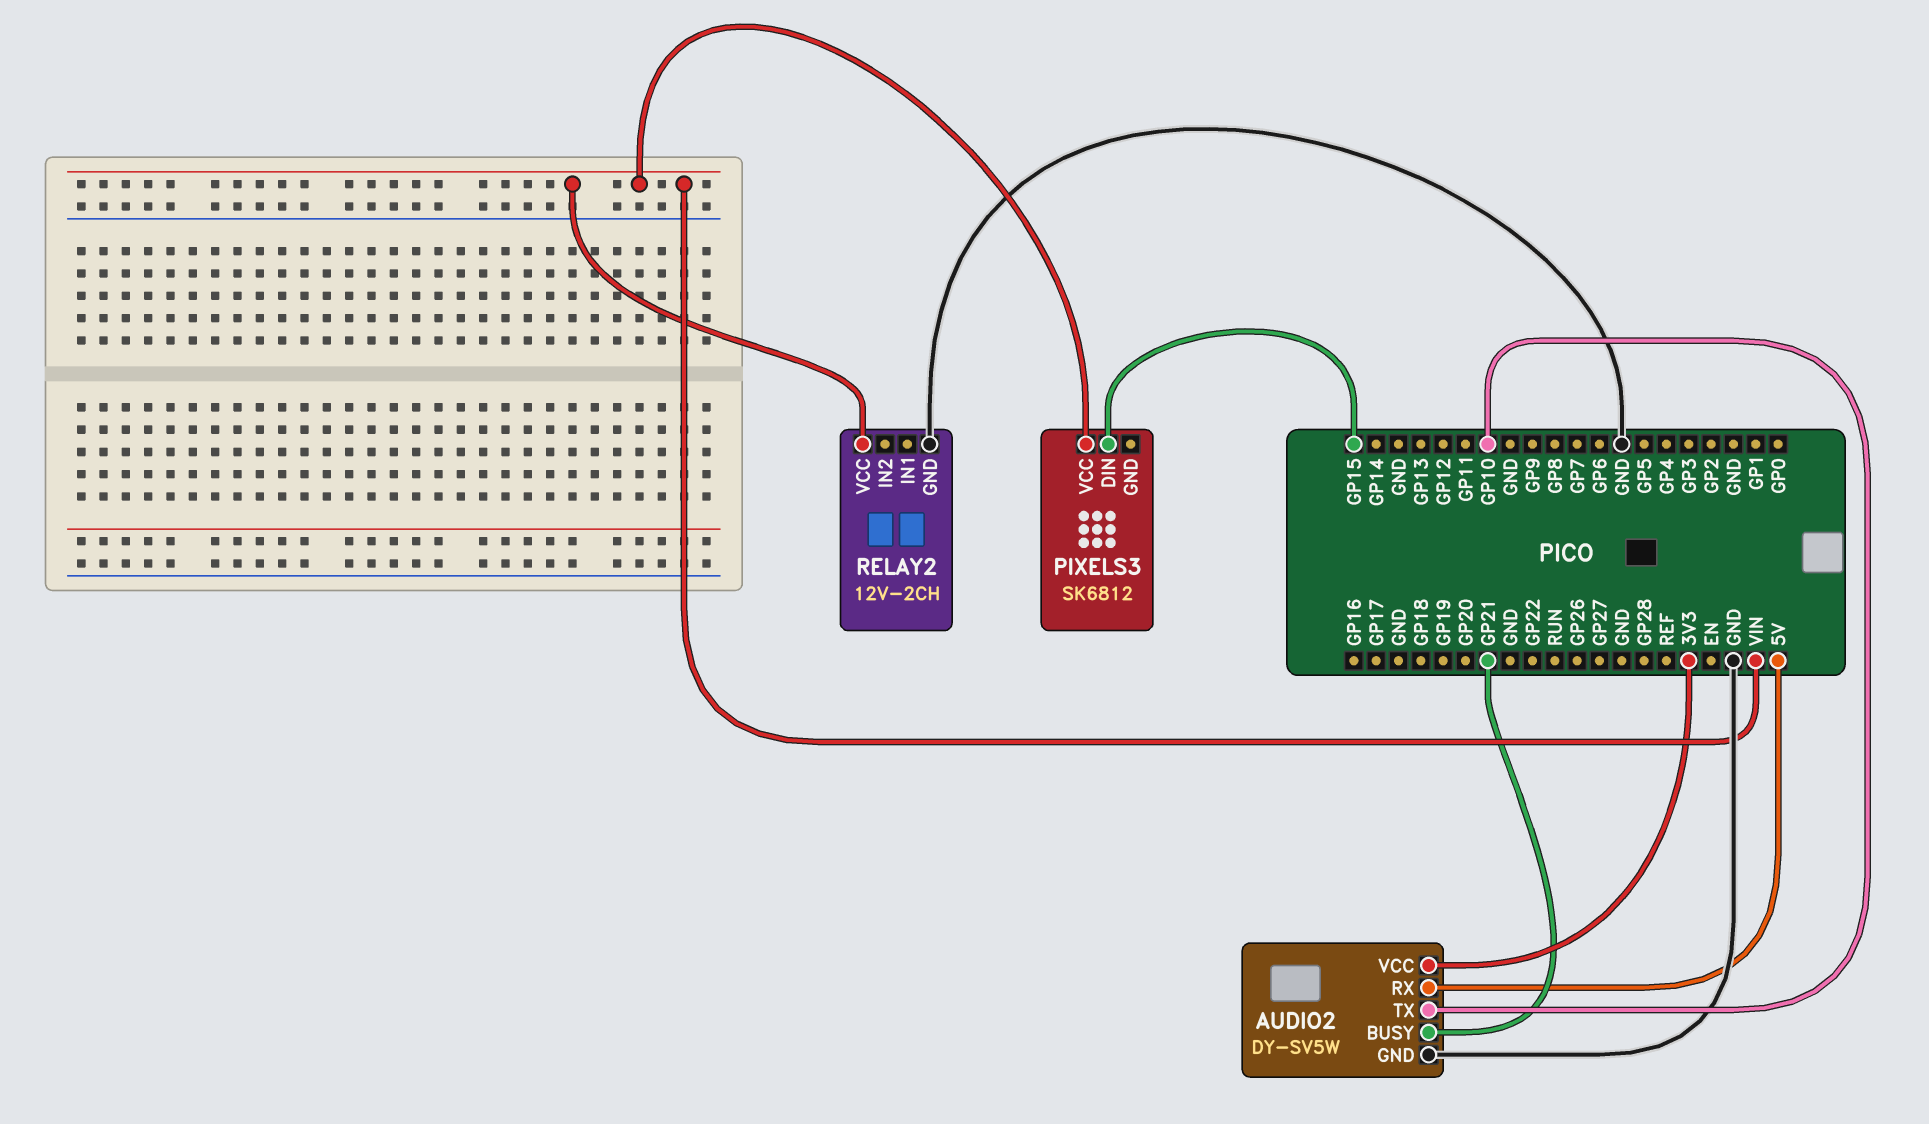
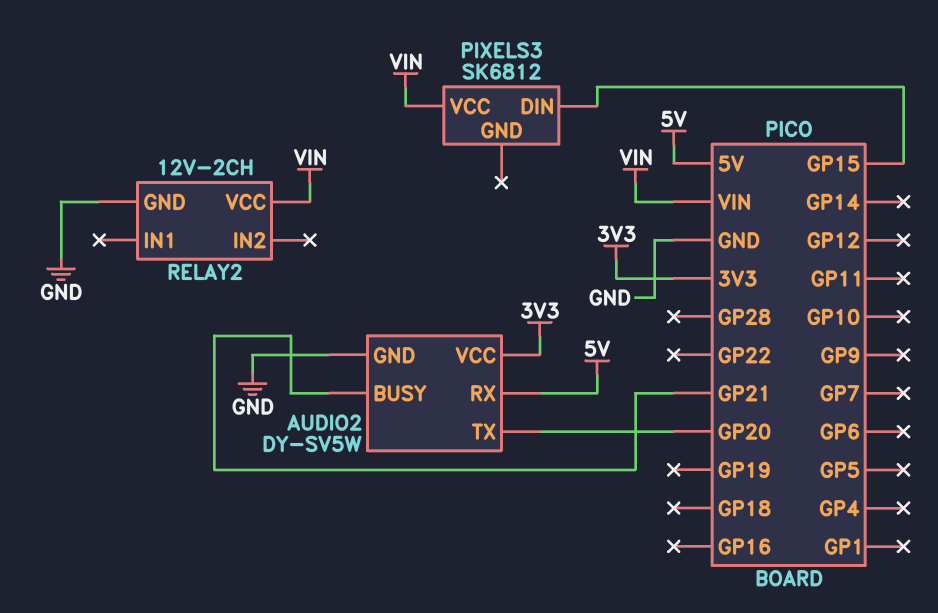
AUDIO2 pin TX: GP10 -> GP20

